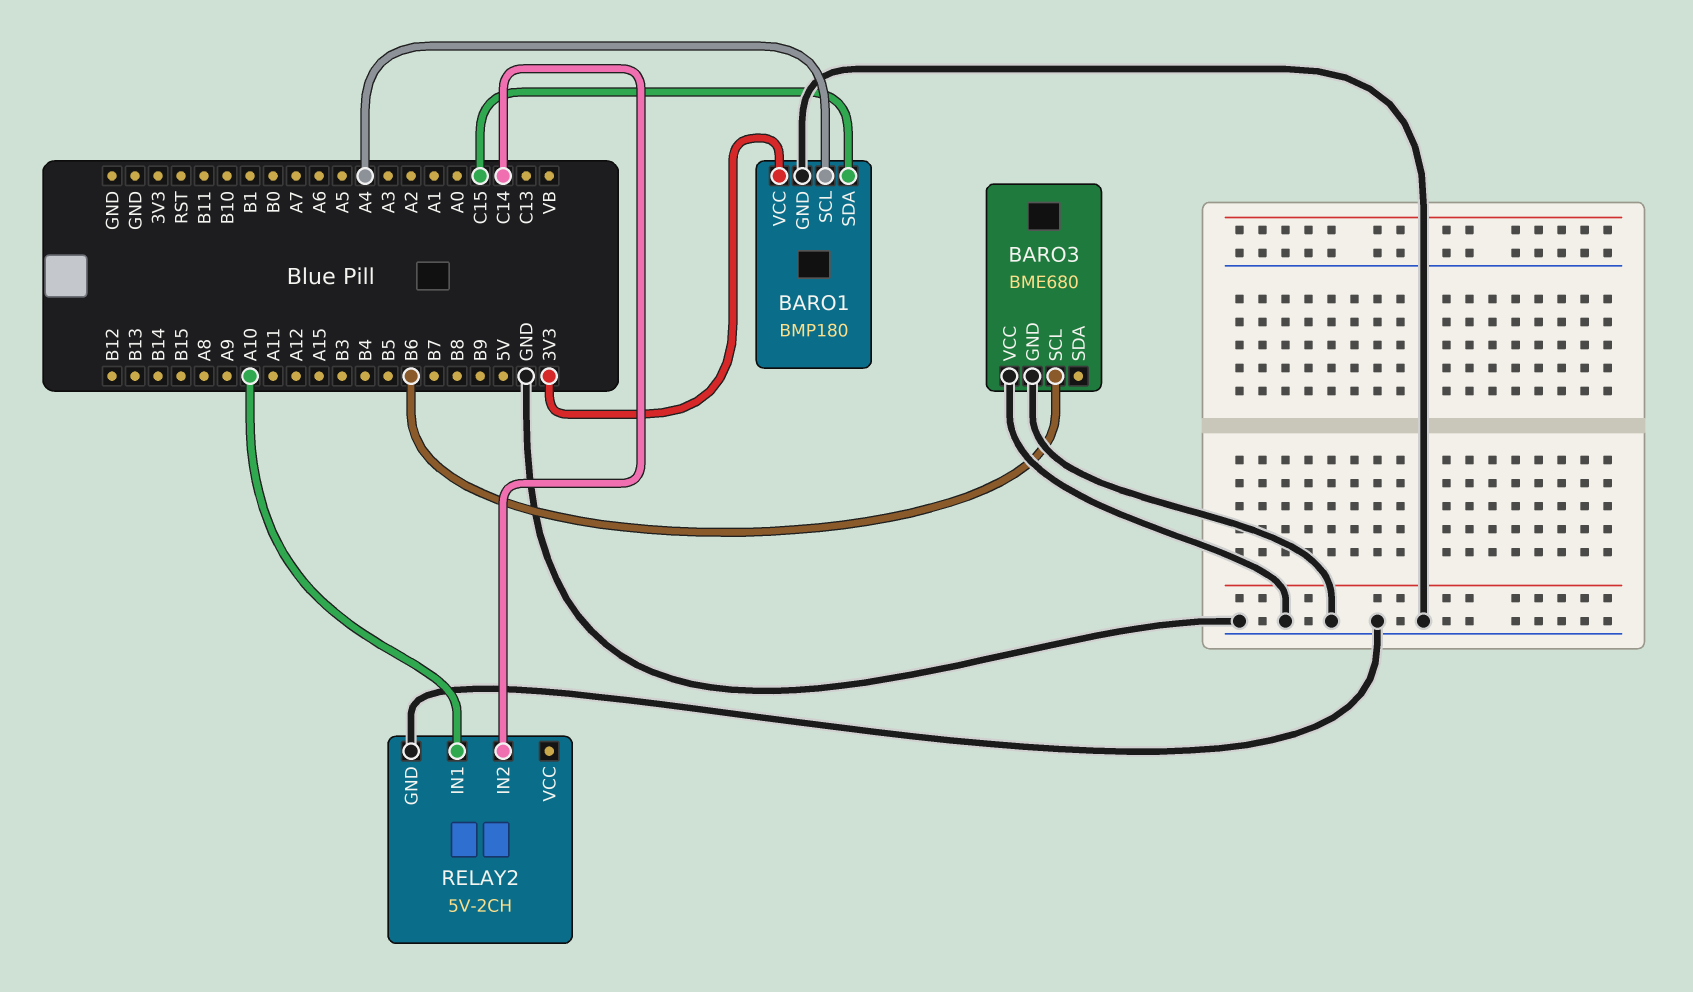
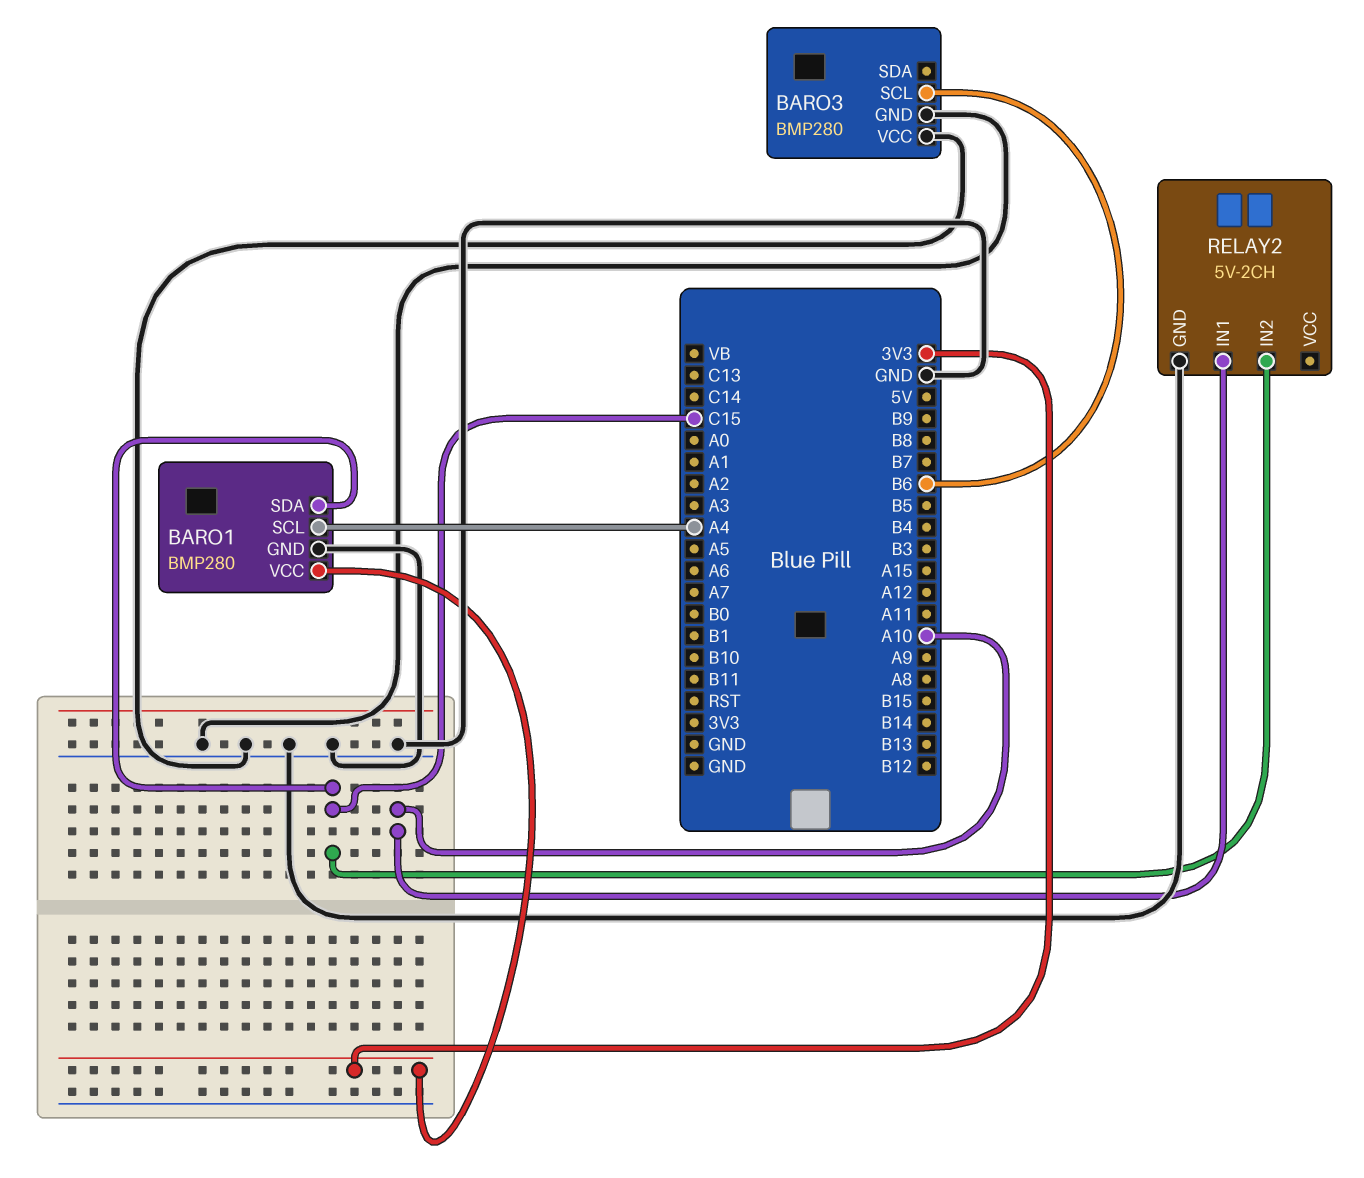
BARO1: BMP180 -> BMP280
BARO3: BME680 -> BMP280
RELAY2 pin IN2: C14 -> C15

